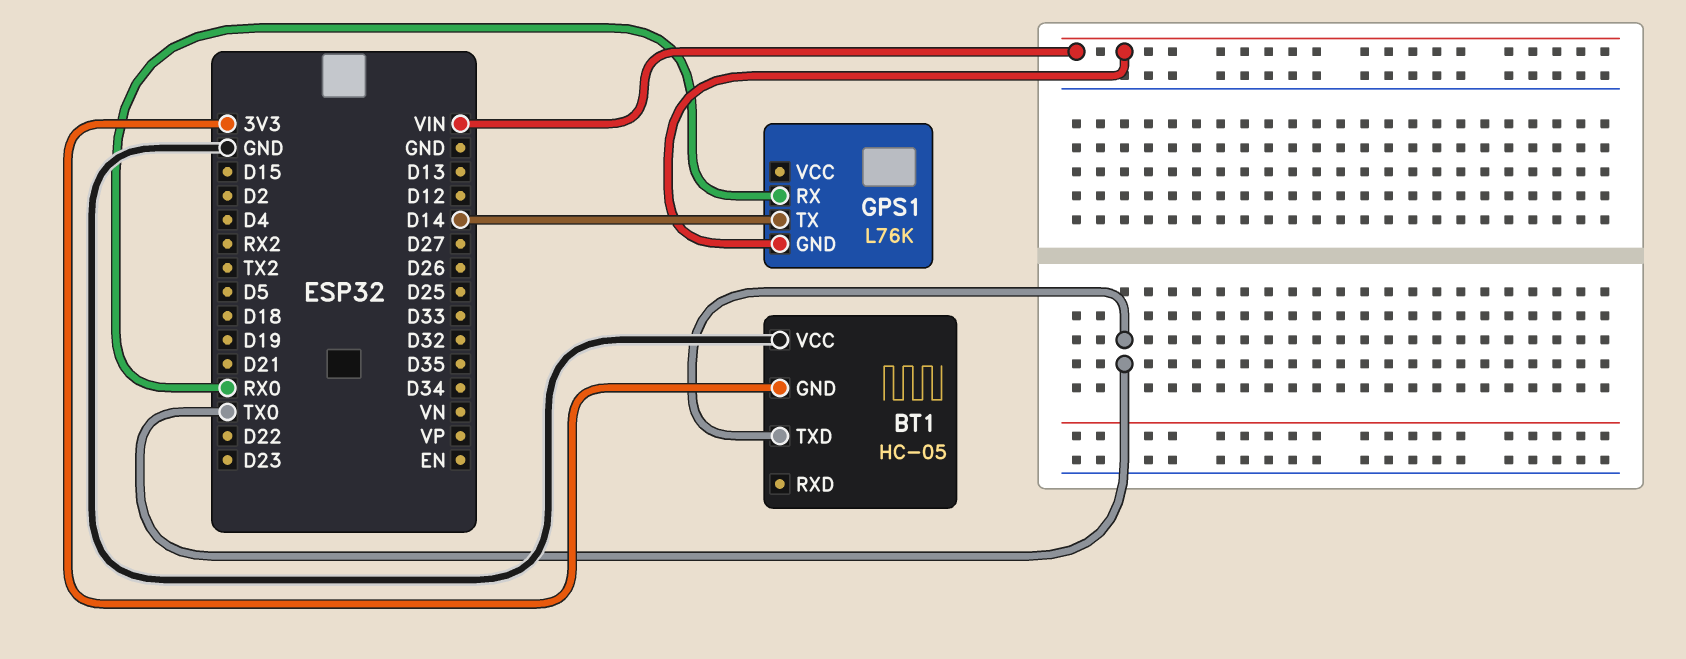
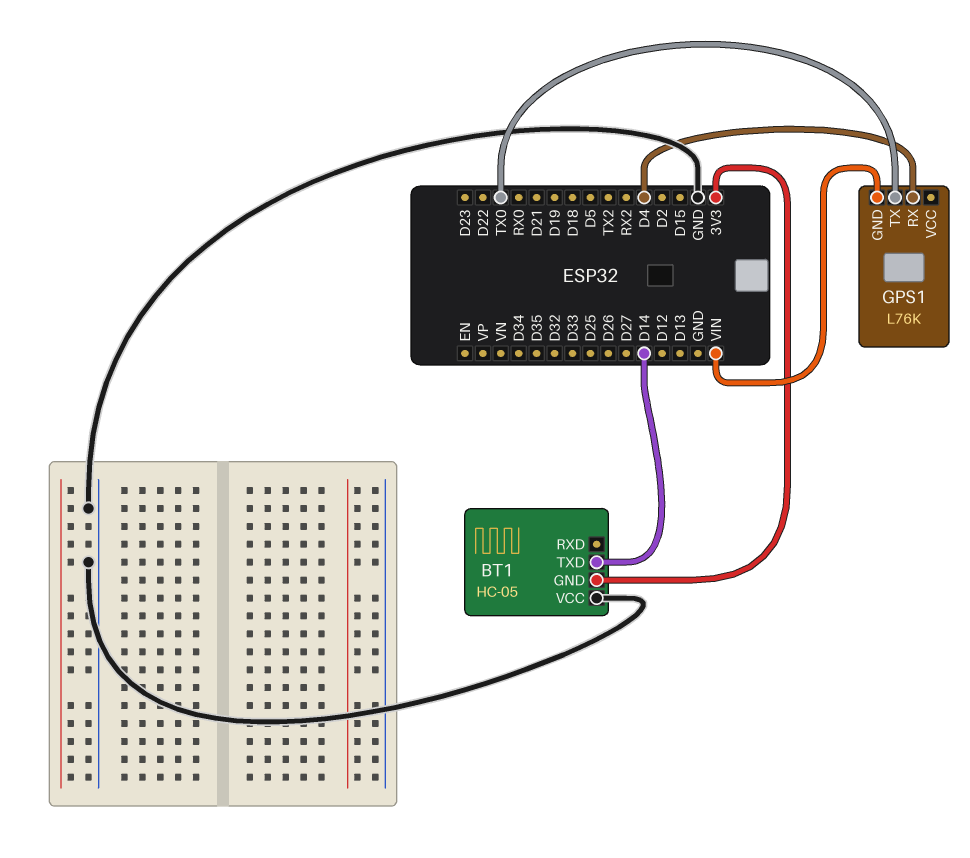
BT1 pin TXD: TX0 -> D14
GPS1 pin RX: RX0 -> D4
GPS1 pin TX: D14 -> TX0

